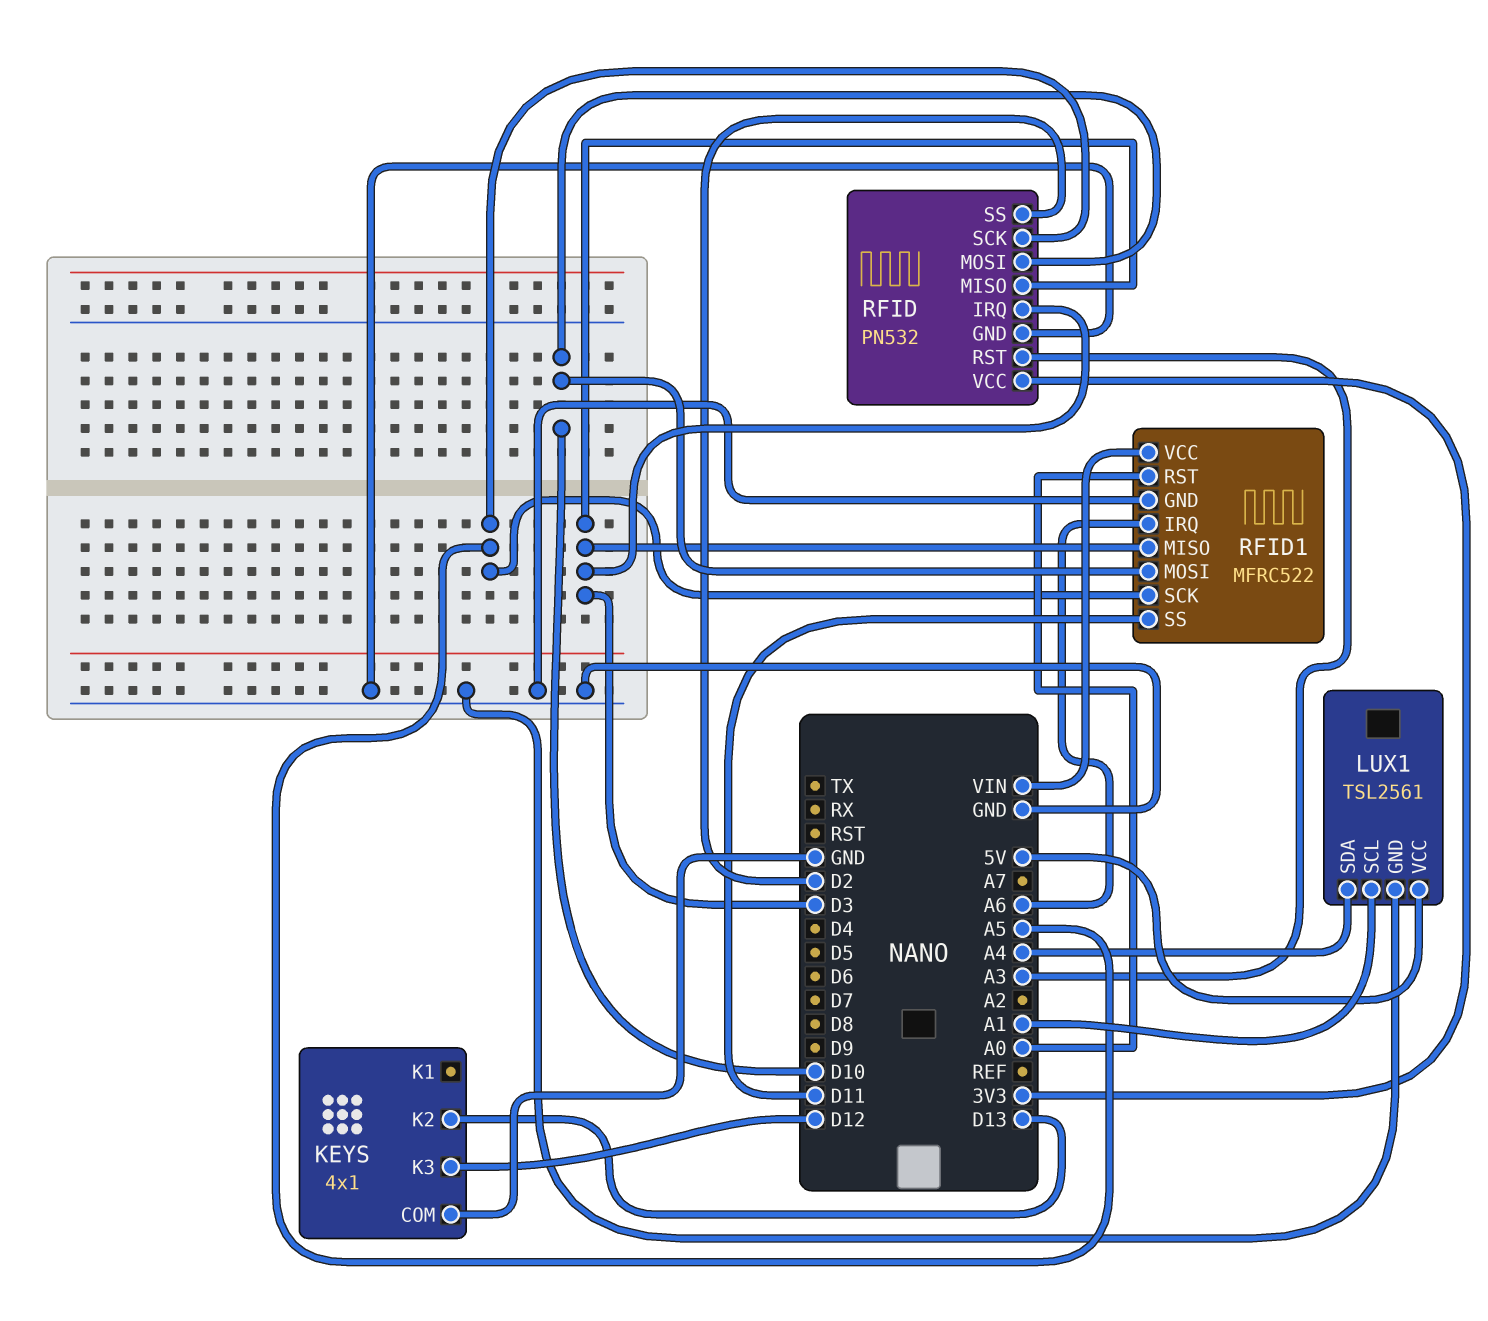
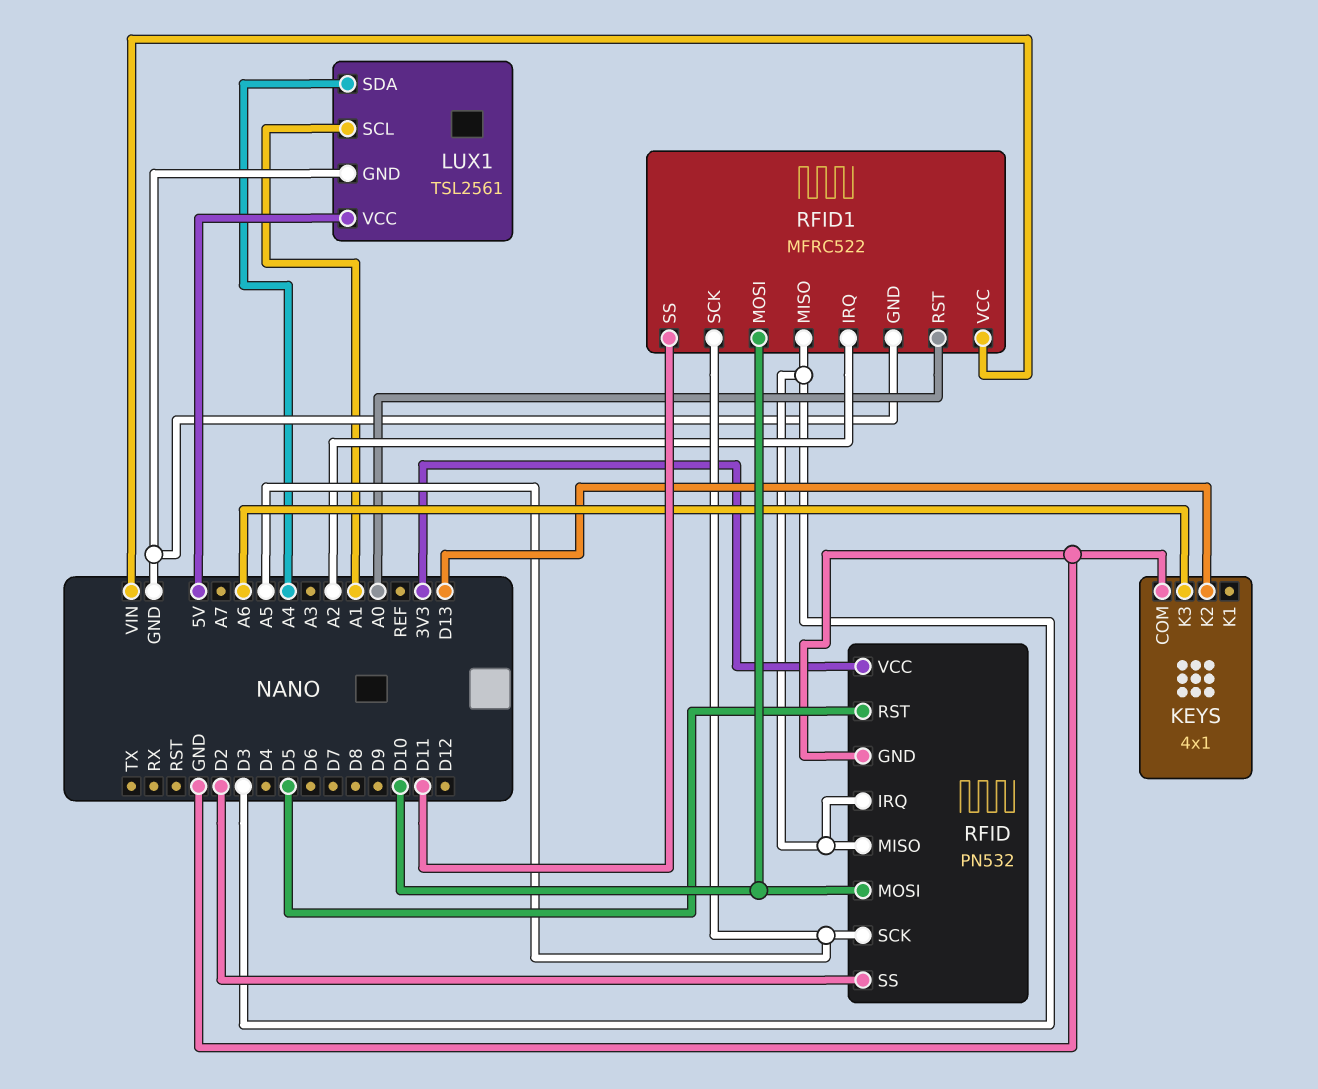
KEYS pin K3: D12 -> A6
RFID pin RST: A3 -> D5
RFID1 pin IRQ: A6 -> A2

